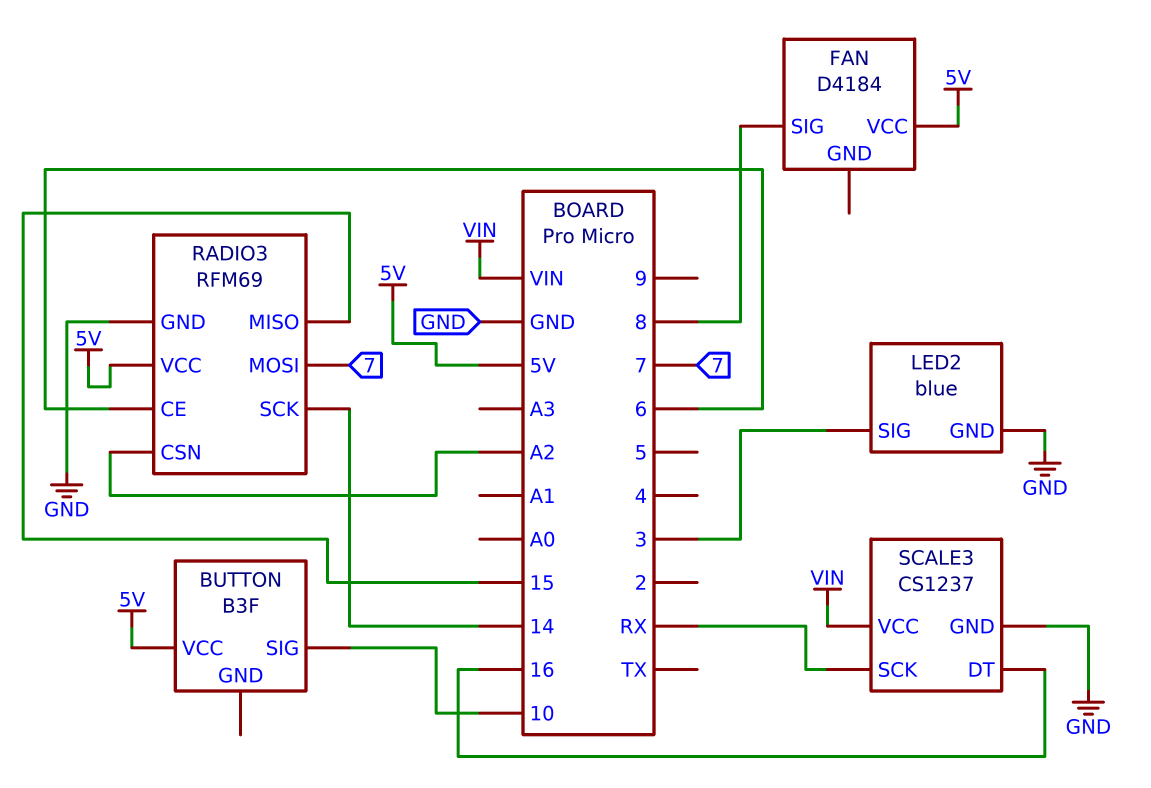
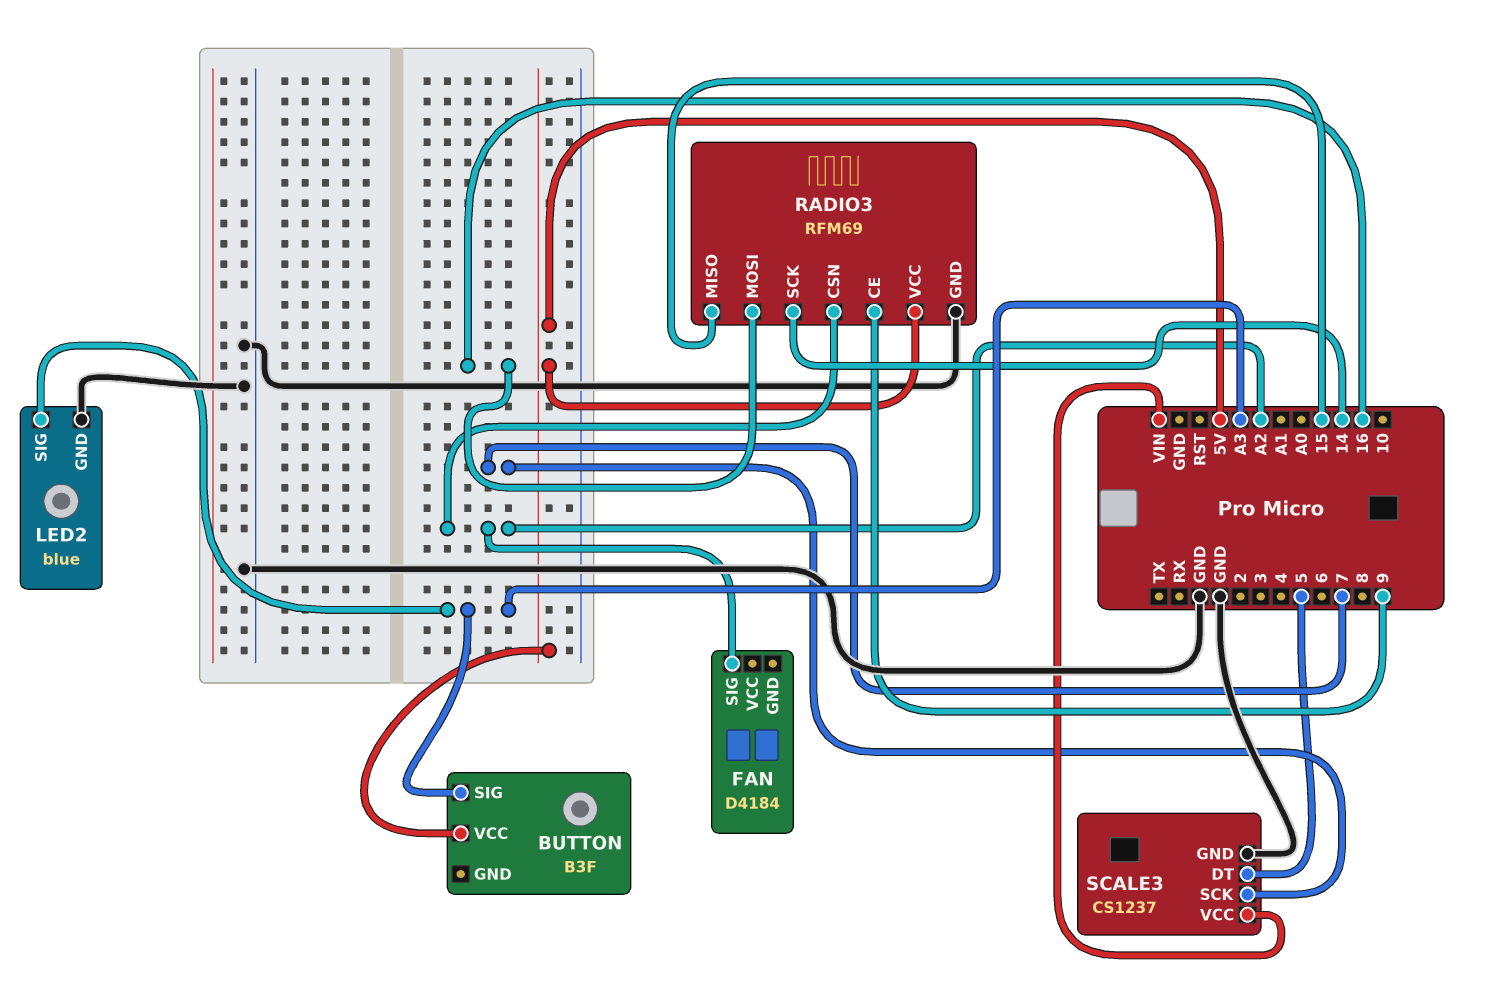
BUTTON pin SIG: 10 -> A3
FAN pin SIG: 8 -> A2
FAN pin VCC: 5V -> none
LED2 pin SIG: 3 -> A3
RADIO3 pin CE: 6 -> 9
RADIO3 pin MOSI: 7 -> 16
SCALE3 pin DT: 16 -> 5
SCALE3 pin SCK: RX -> 7

